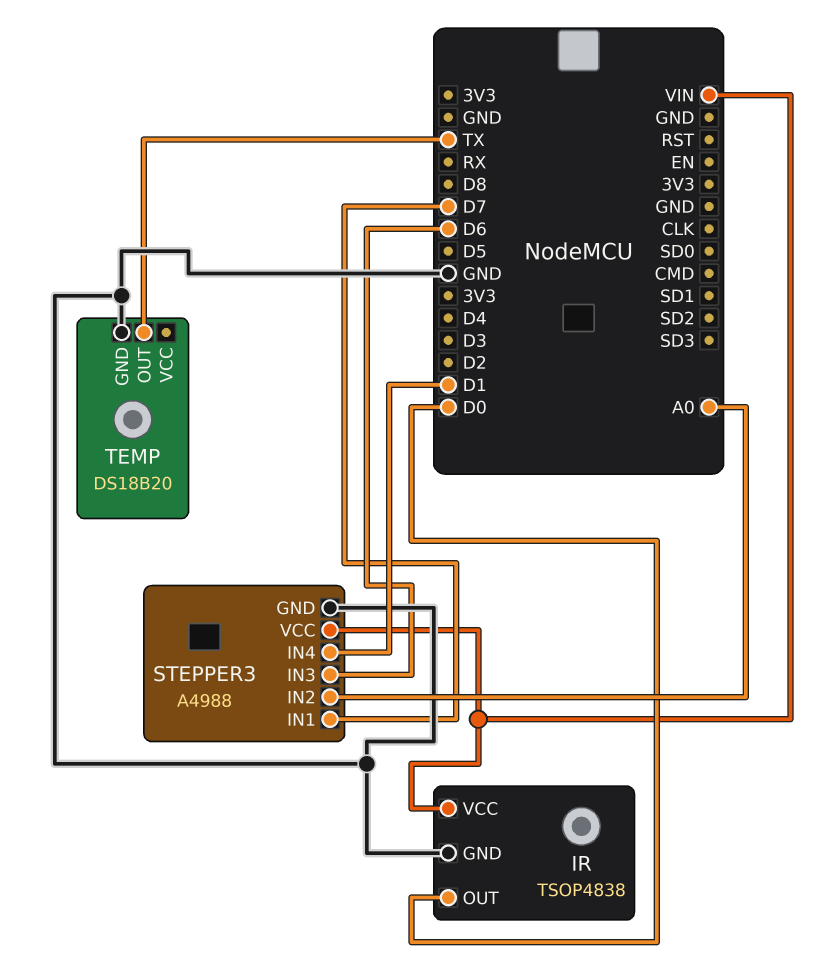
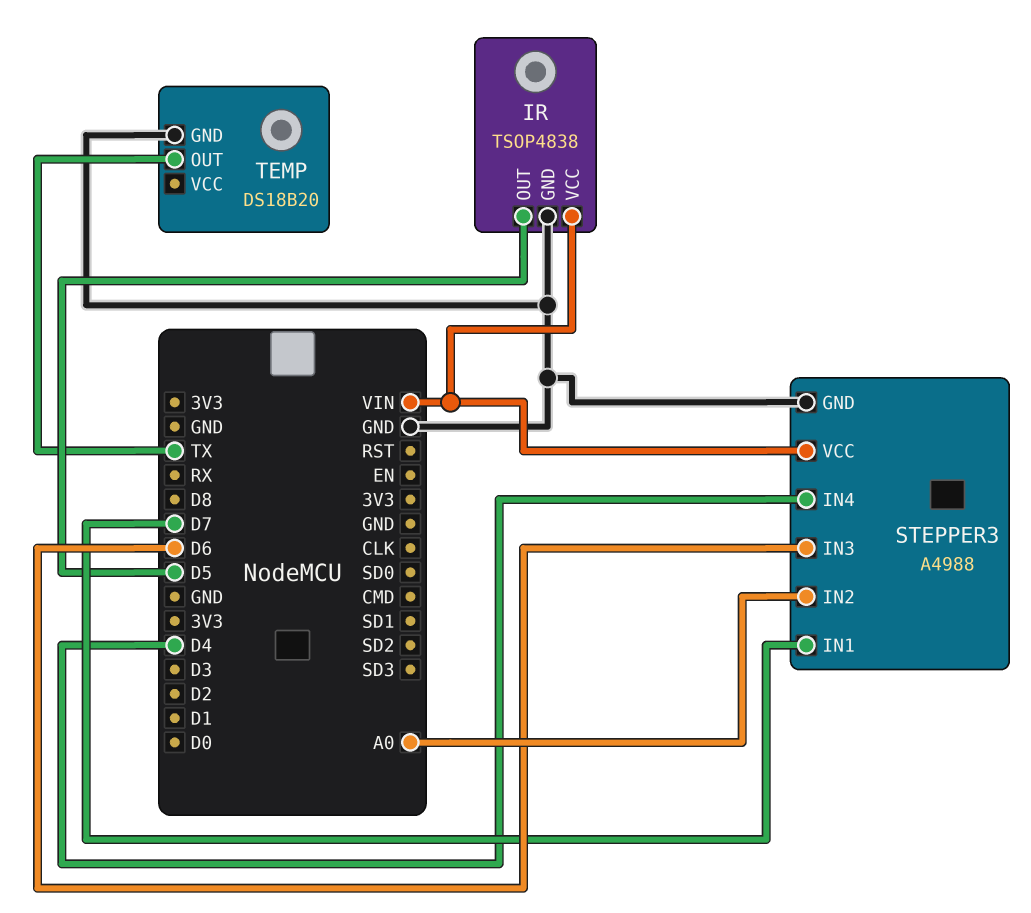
IR pin OUT: D0 -> D5
STEPPER3 pin IN4: D1 -> D4

